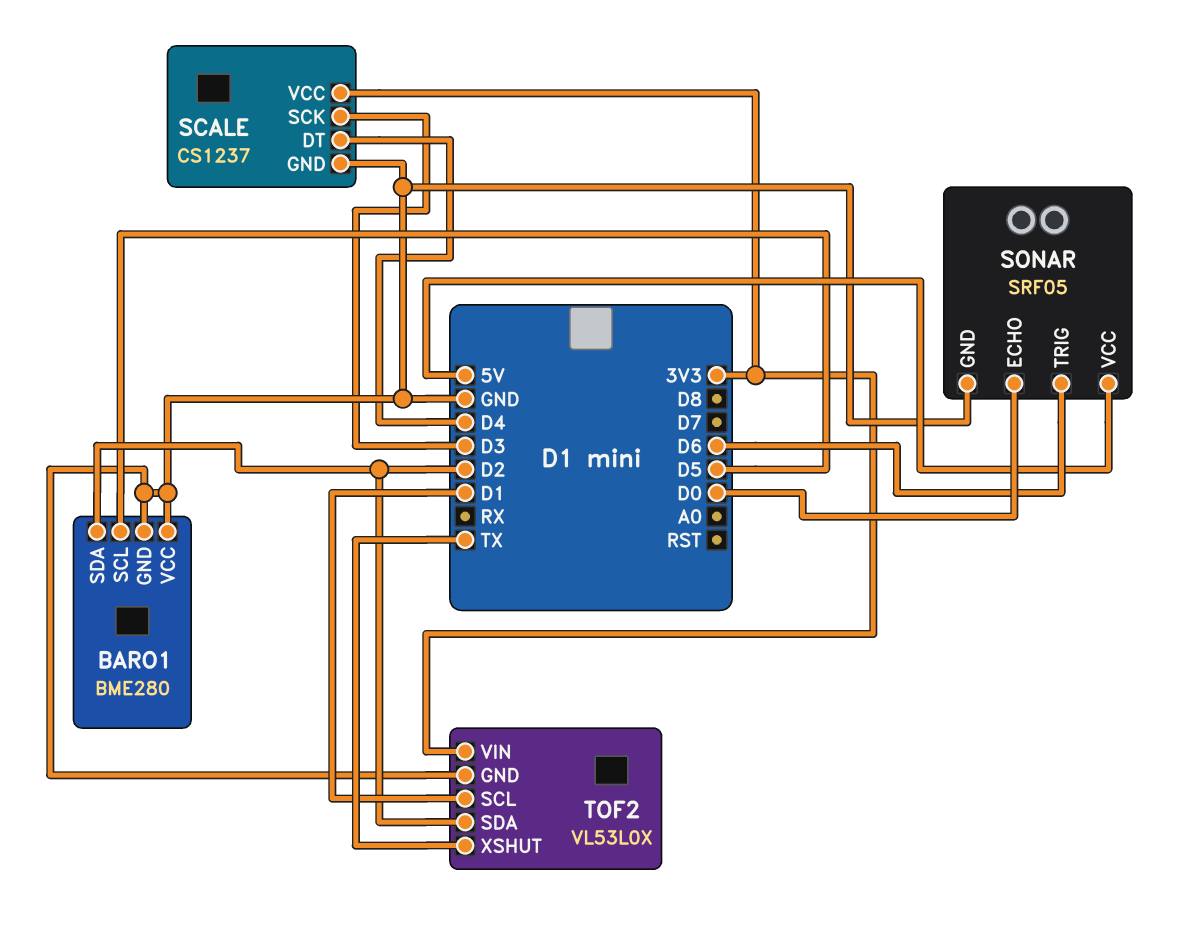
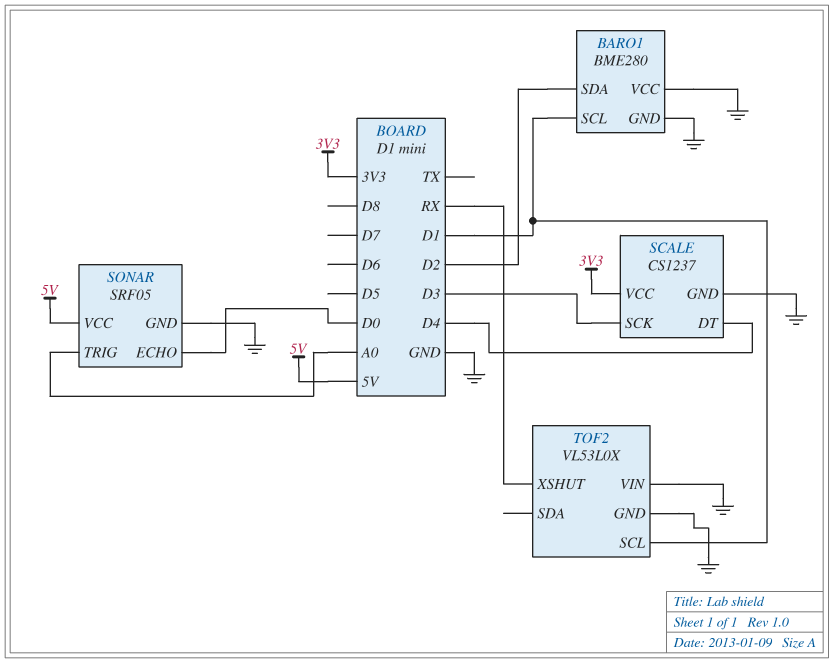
BARO1 pin SCL: D5 -> D1
SONAR pin TRIG: D6 -> A0
TOF2 pin SDA: D2 -> none
TOF2 pin VIN: 3V3 -> GND
TOF2 pin XSHUT: TX -> RX

